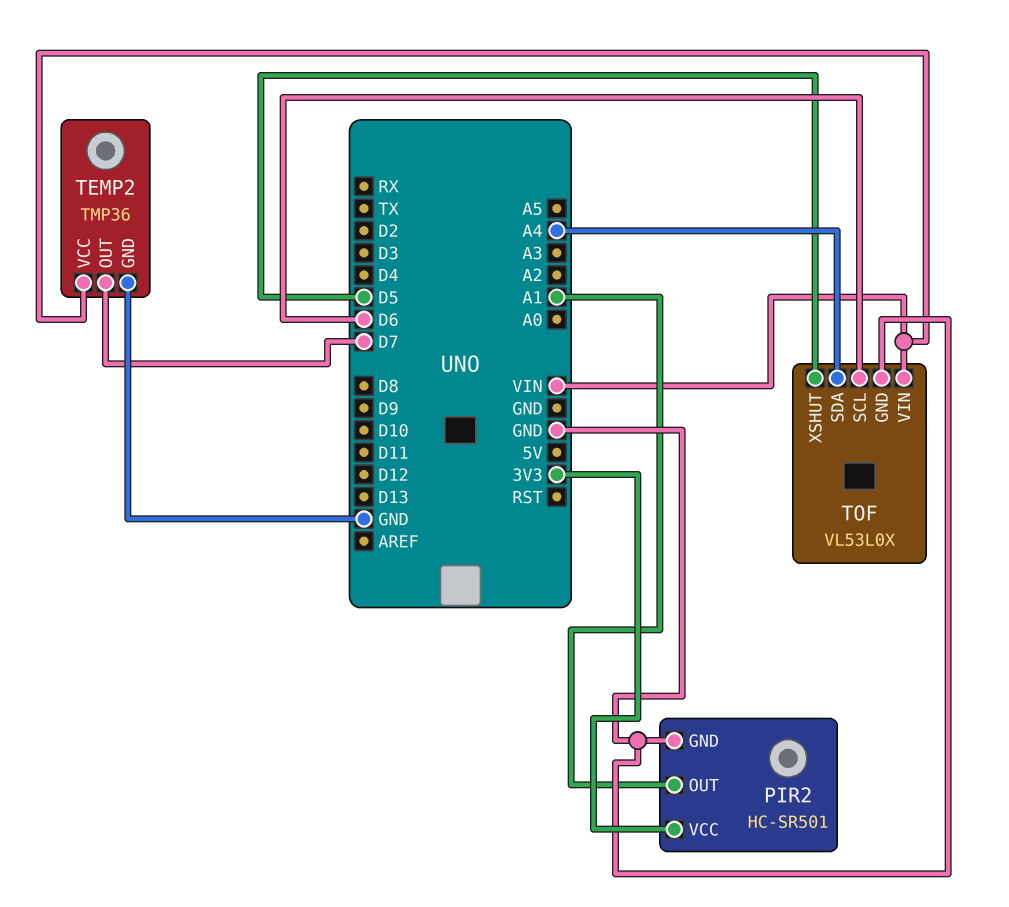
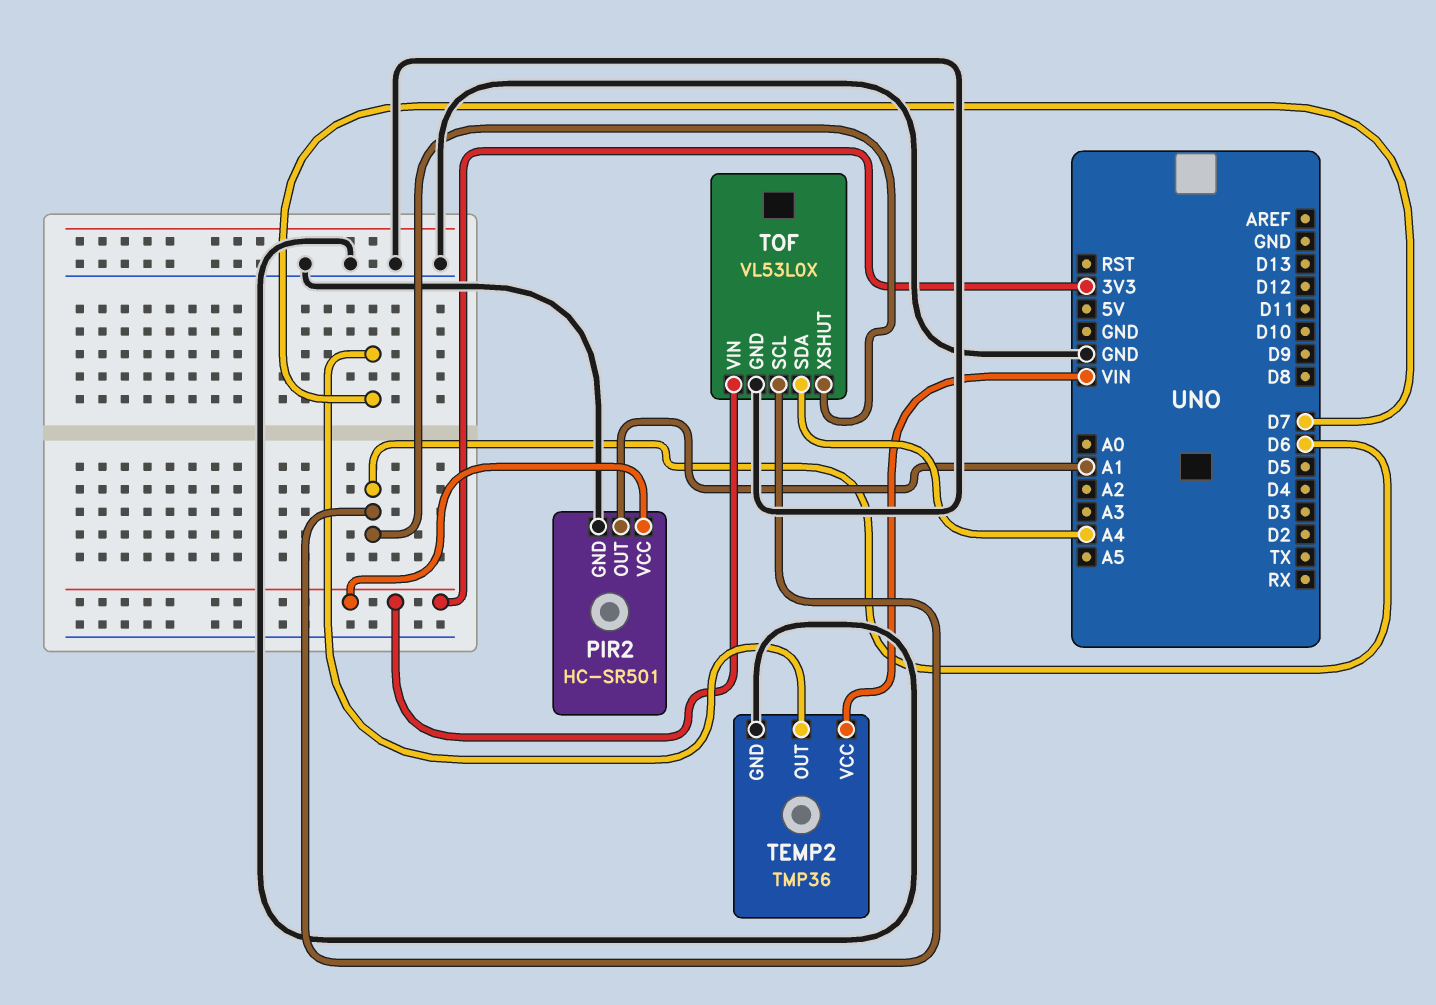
TOF pin VIN: VIN -> 3V3
TOF pin XSHUT: D5 -> D6

